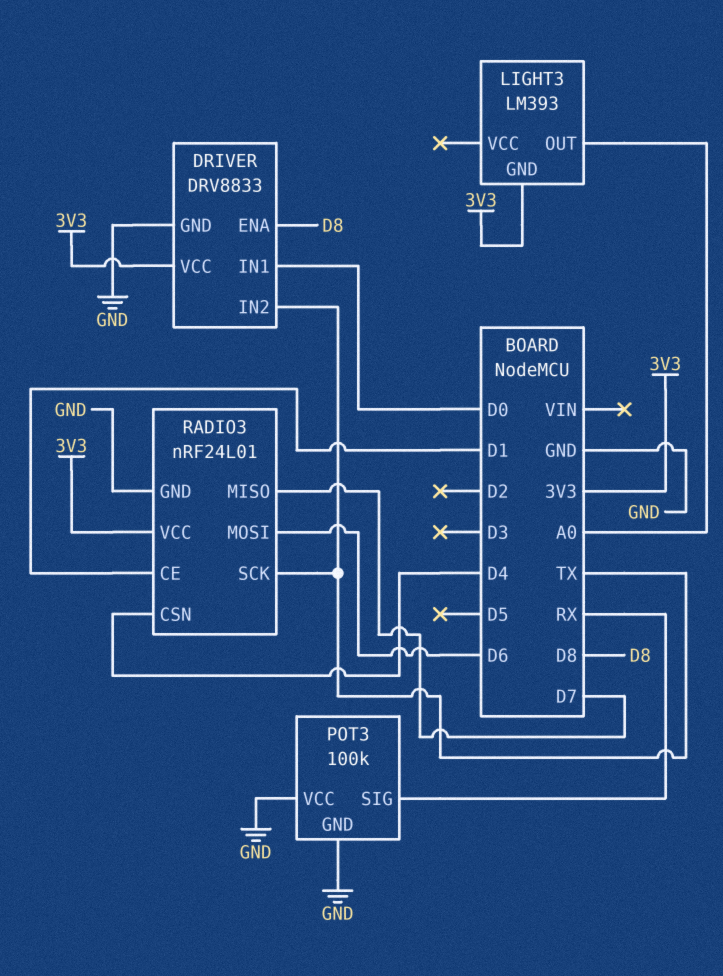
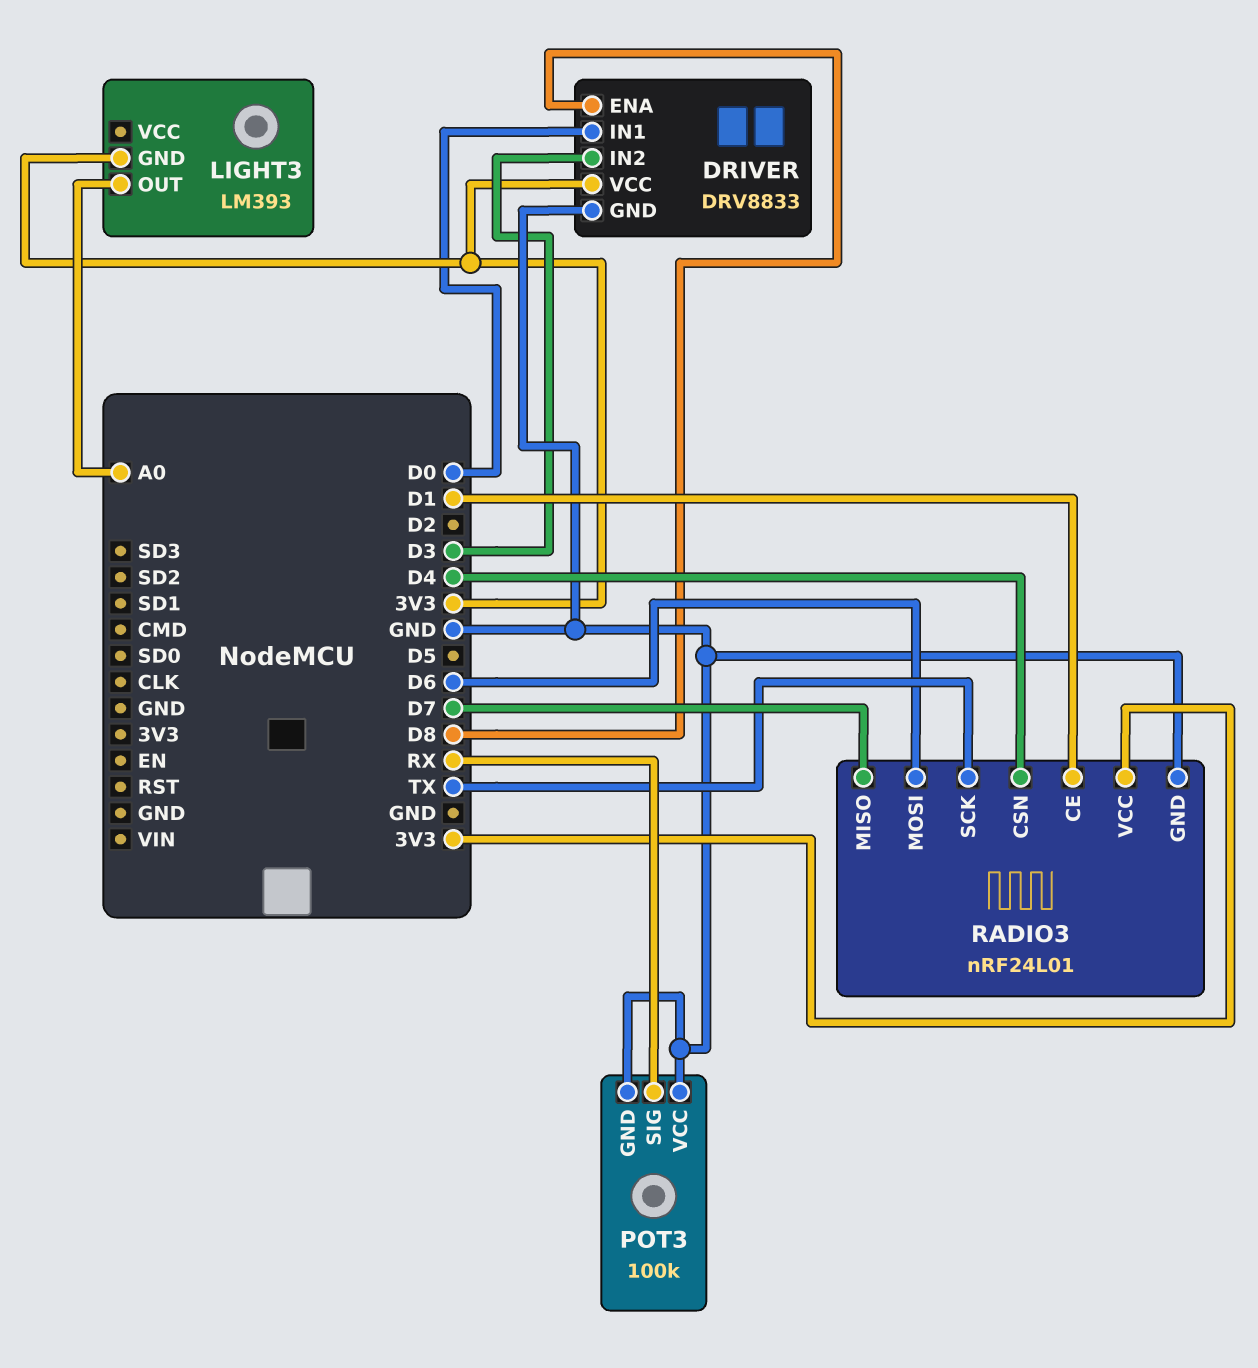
DRIVER pin IN2: TX -> D3

